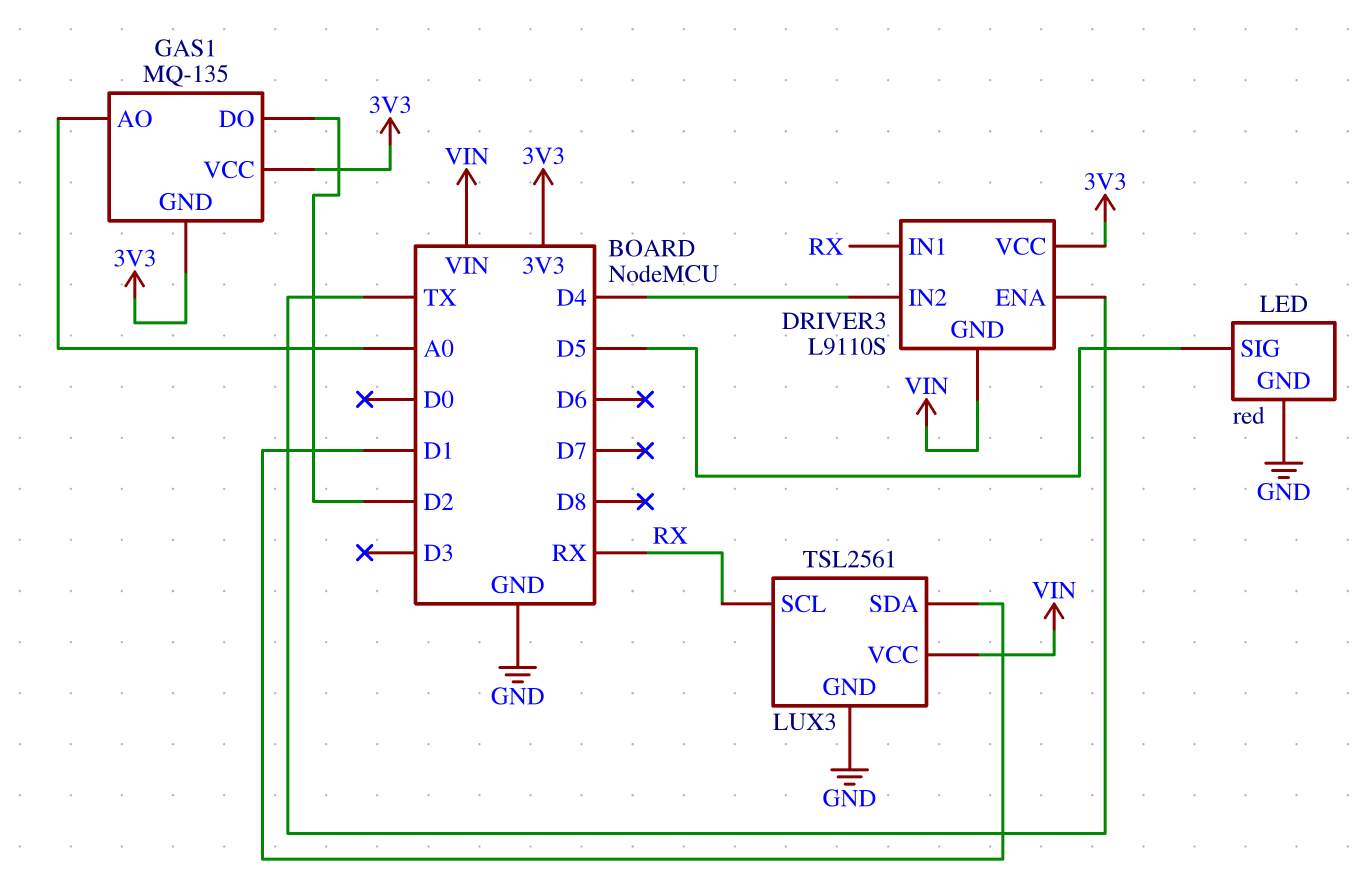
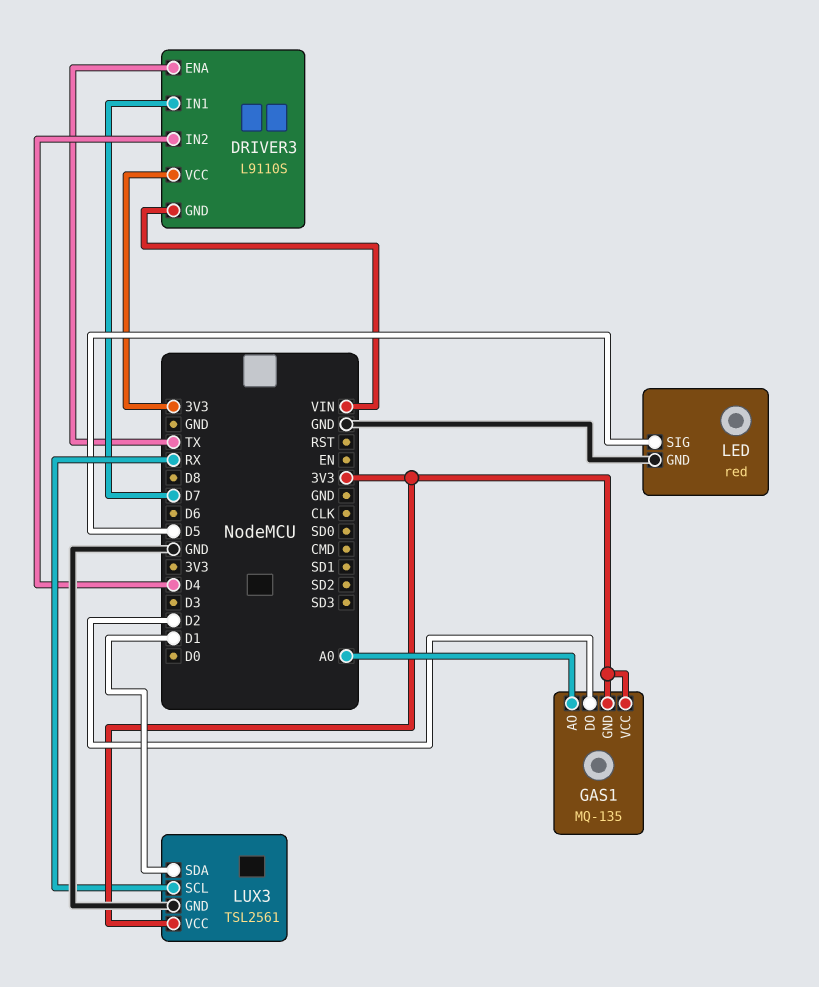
DRIVER3 pin IN1: RX -> D7
LUX3 pin VCC: VIN -> 3V3

